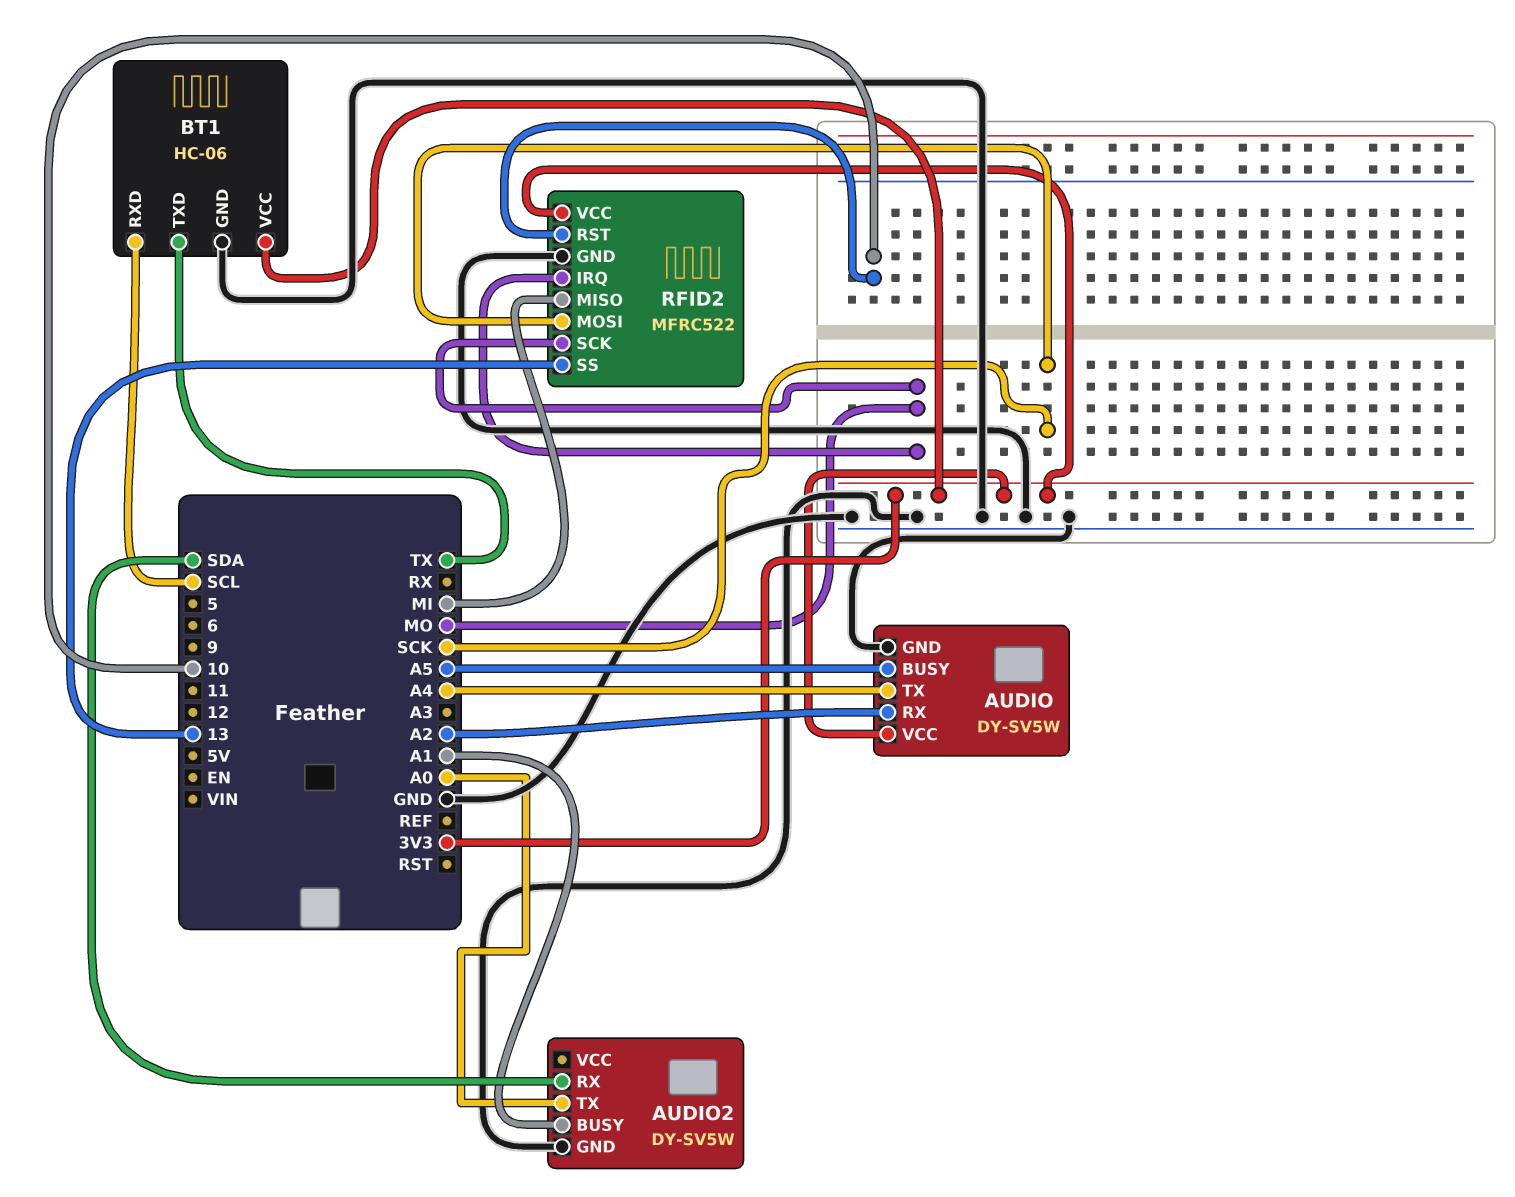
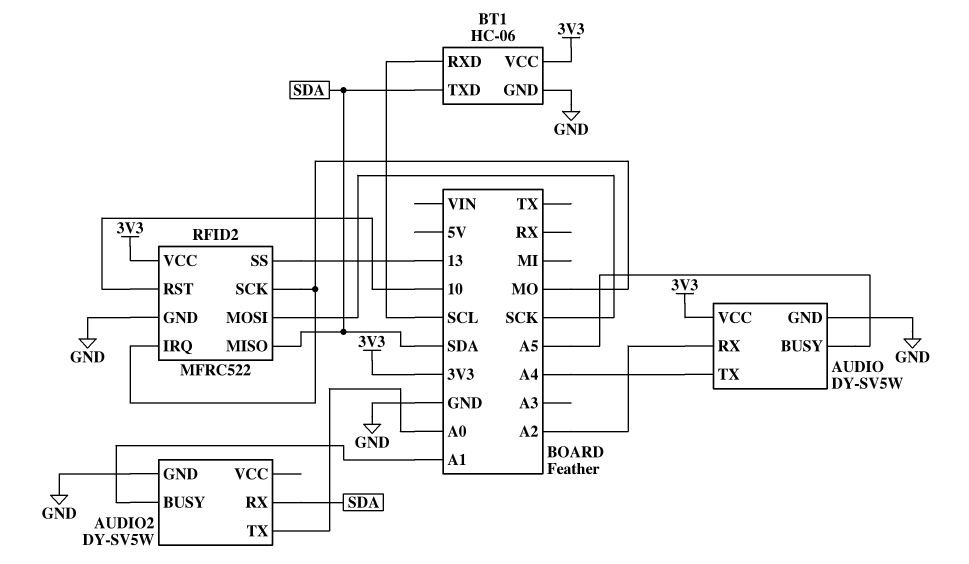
BT1 pin TXD: TX -> SDA
RFID2 pin MISO: MI -> SDA

